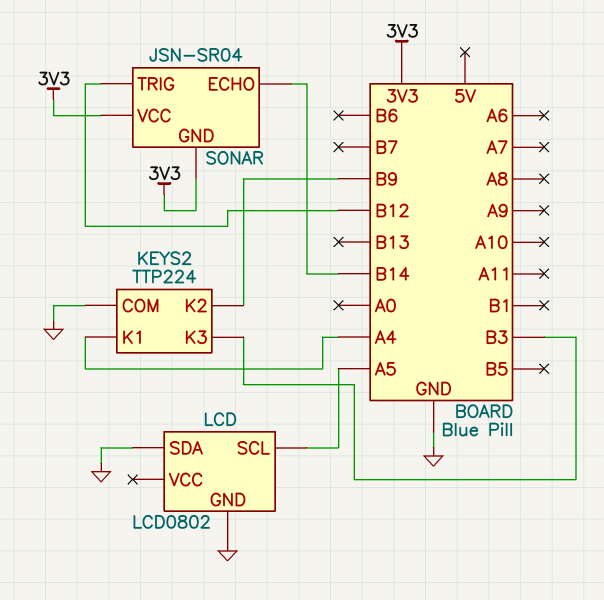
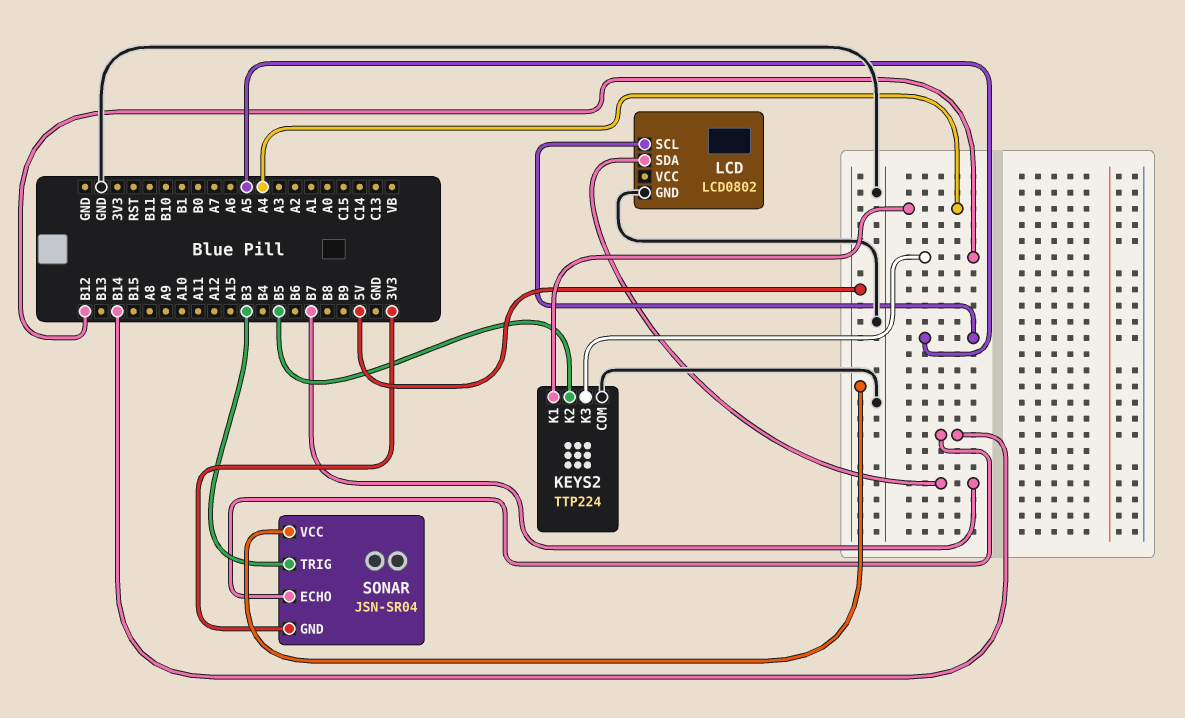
KEYS2 pin K2: B9 -> B5
KEYS2 pin K3: B3 -> B12
LCD pin SDA: GND -> B7
SONAR pin TRIG: B12 -> B3
SONAR pin VCC: 3V3 -> 5V

